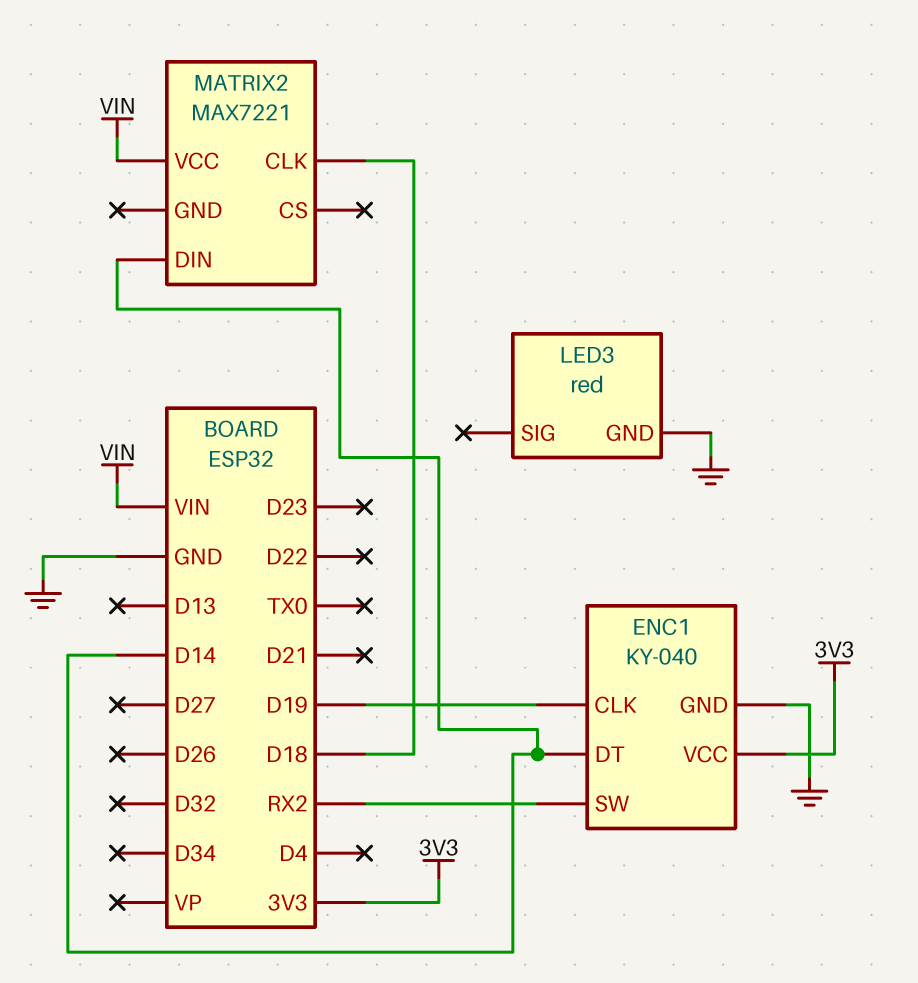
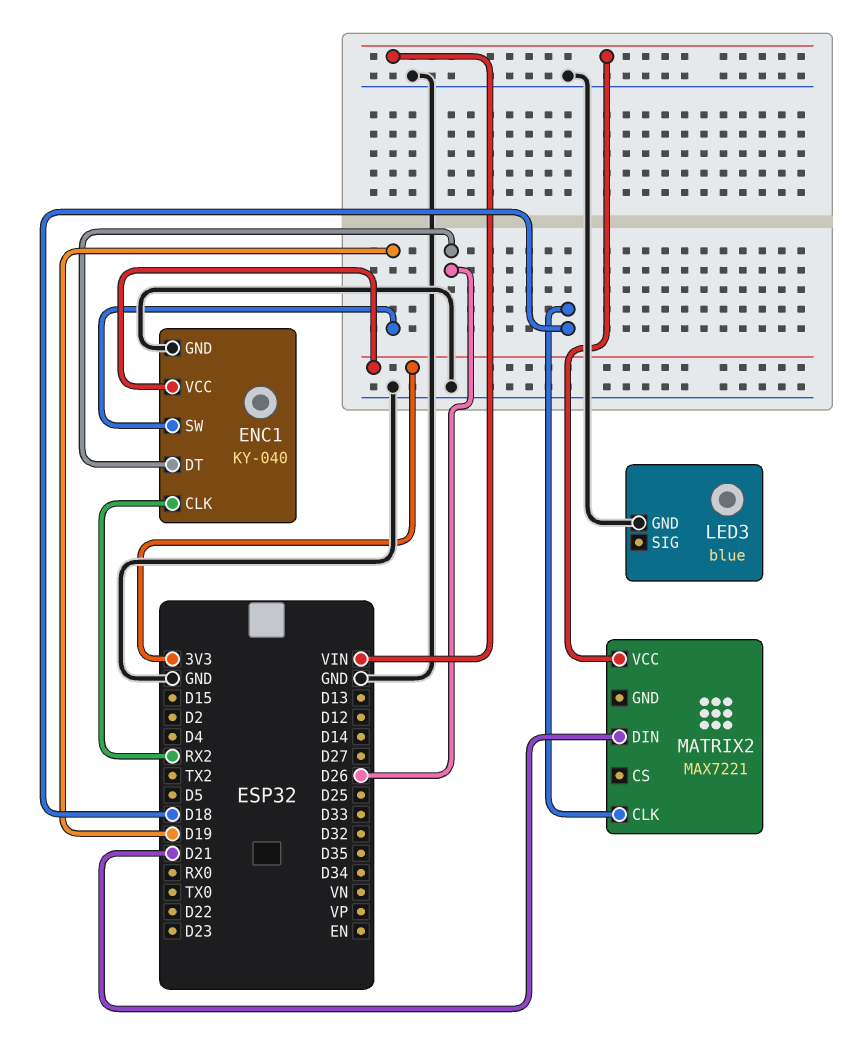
ENC1 pin CLK: D19 -> RX2
ENC1 pin DT: D14 -> D26
ENC1 pin SW: RX2 -> D19
LED3: red -> blue
MATRIX2 pin DIN: D14 -> D21

